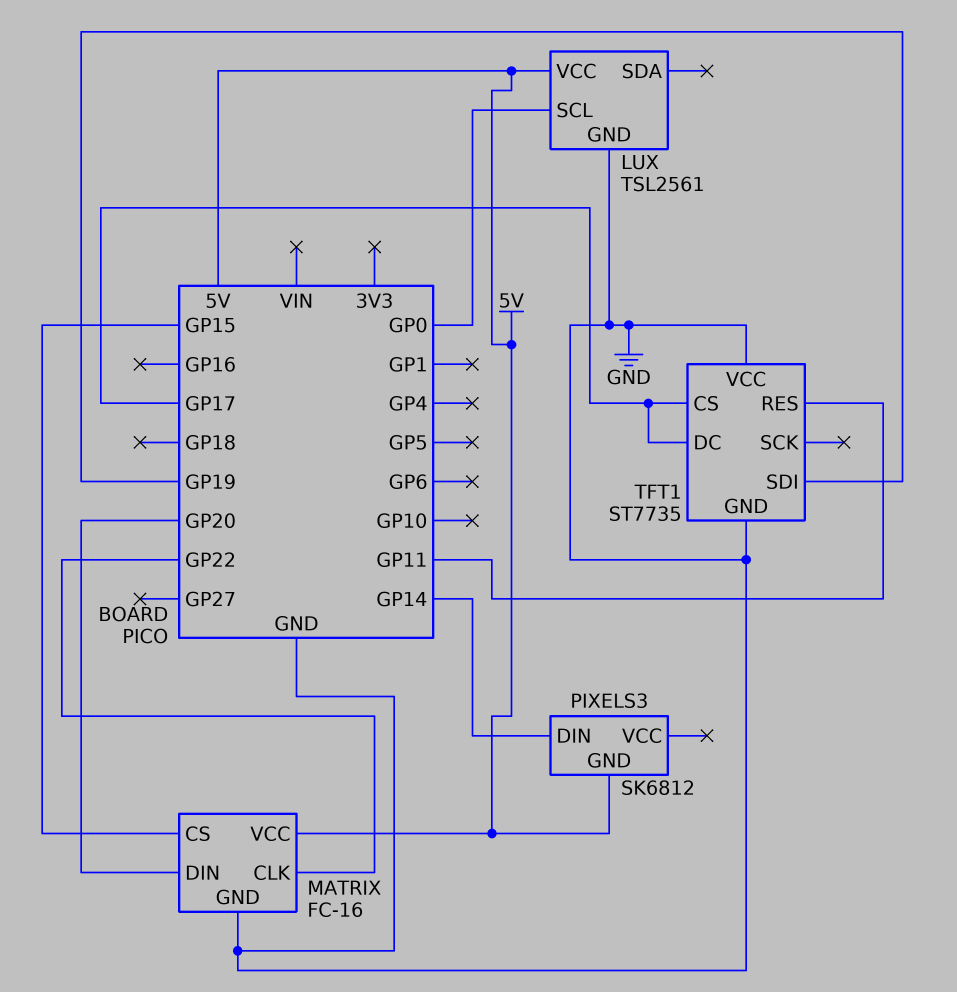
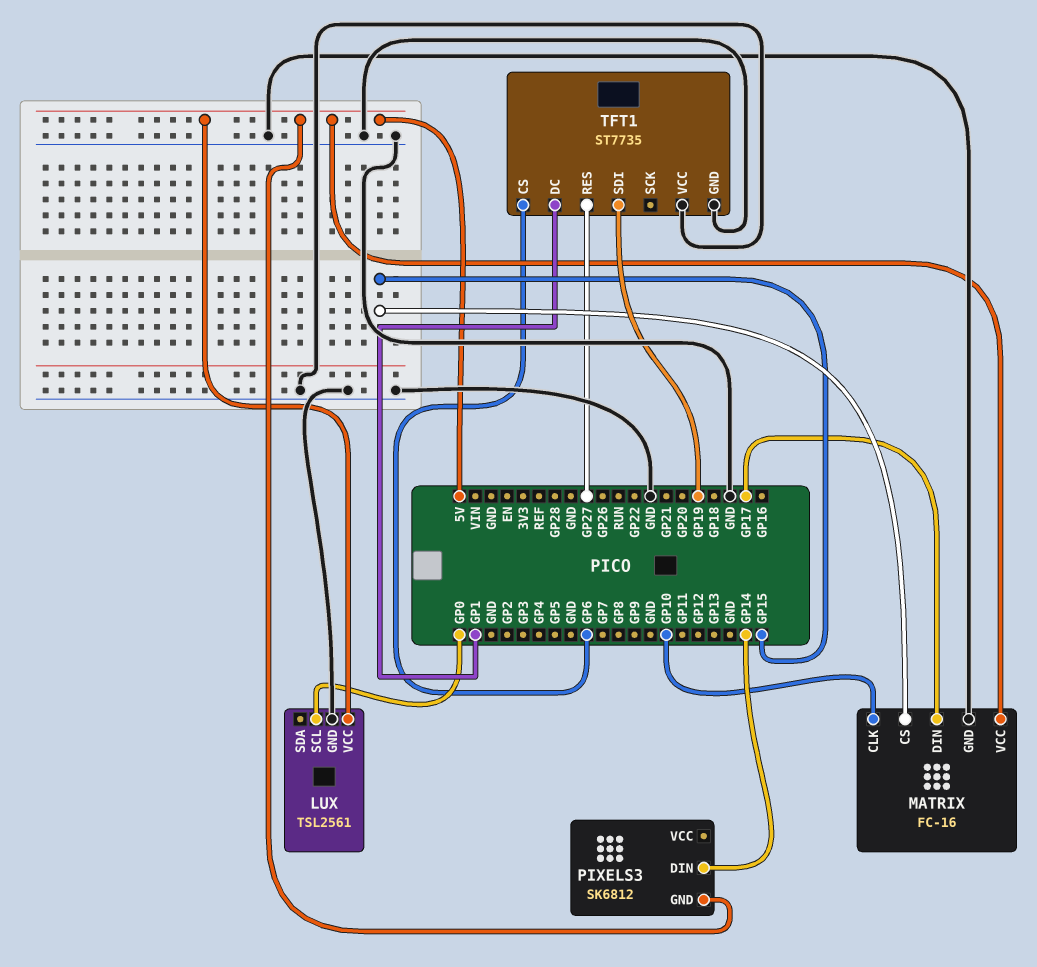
MATRIX pin CLK: GP22 -> GP10
MATRIX pin DIN: GP20 -> GP17
TFT1 pin CS: GP17 -> GP6
TFT1 pin DC: GP17 -> GP1
TFT1 pin RES: GP11 -> GP27

